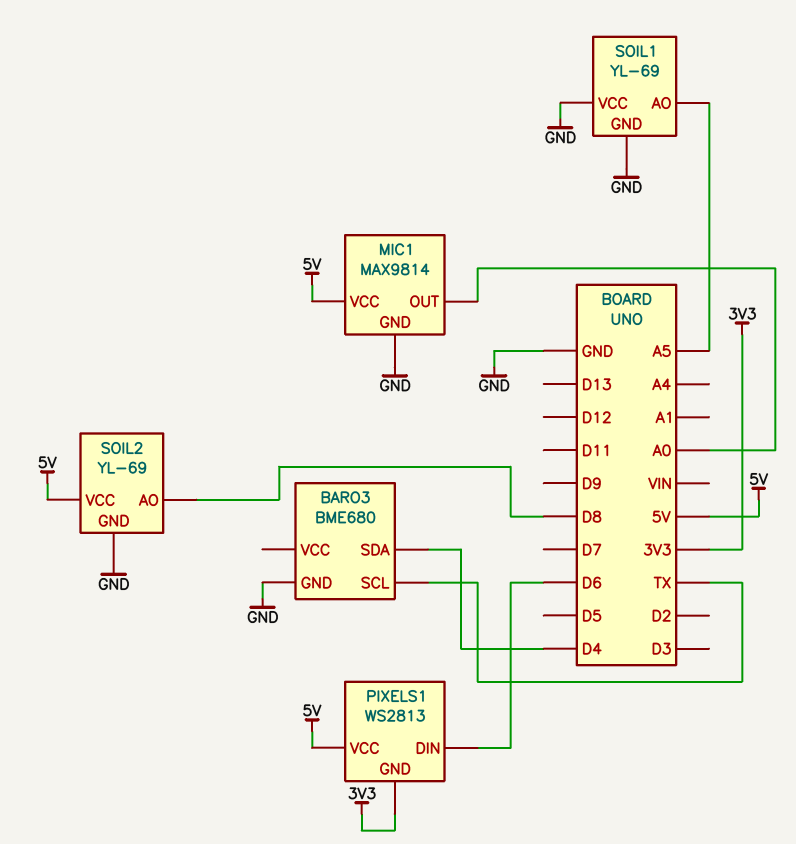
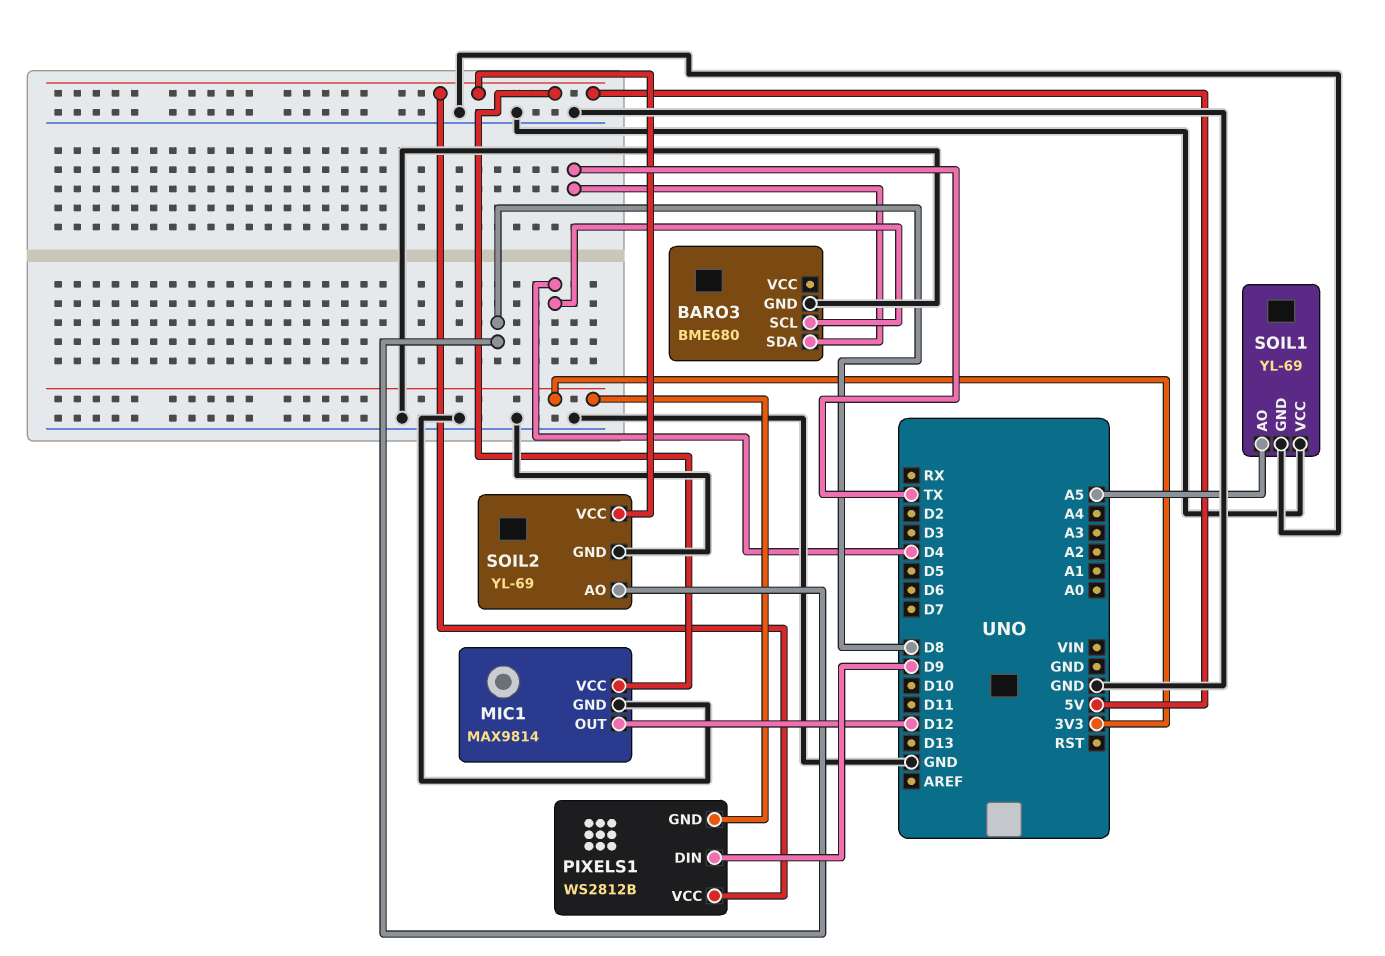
BARO3 pin SCL: TX -> D4
BARO3 pin SDA: D4 -> TX
MIC1 pin OUT: A0 -> D12
PIXELS1: WS2813 -> WS2812B
PIXELS1 pin DIN: D6 -> D9

